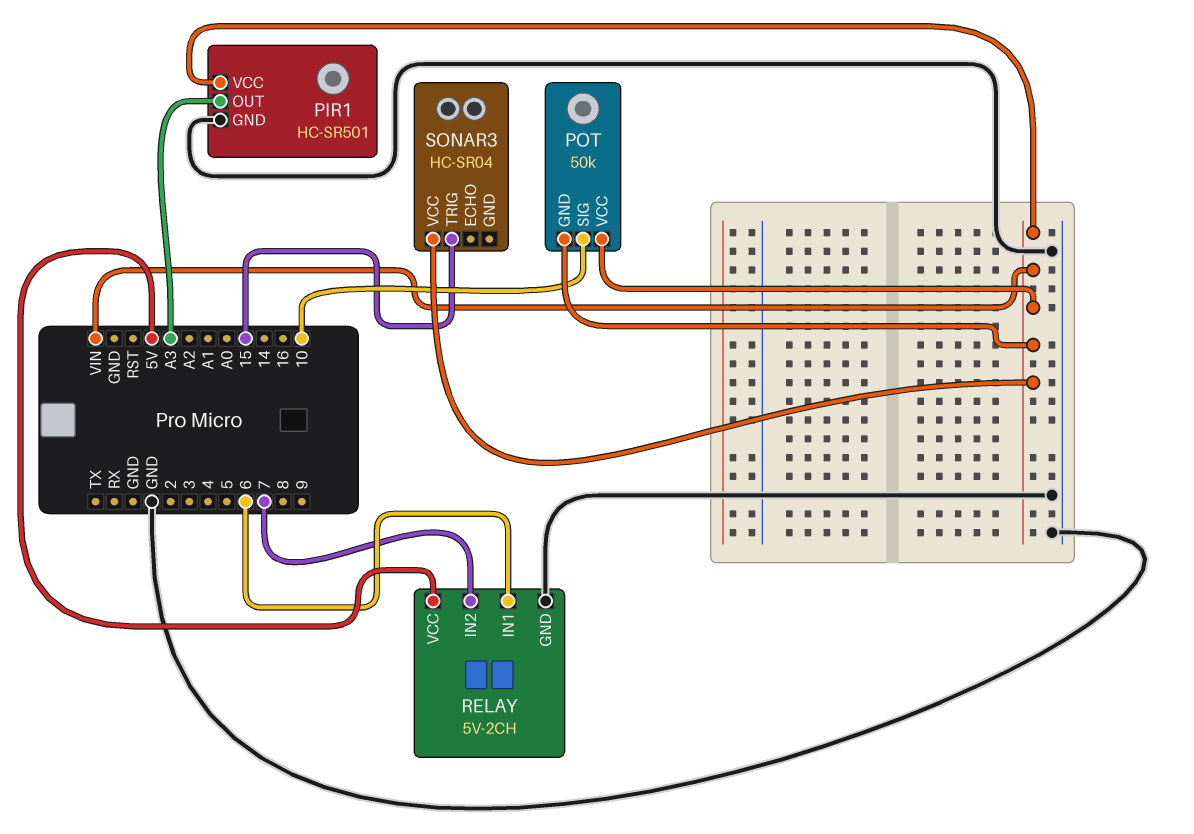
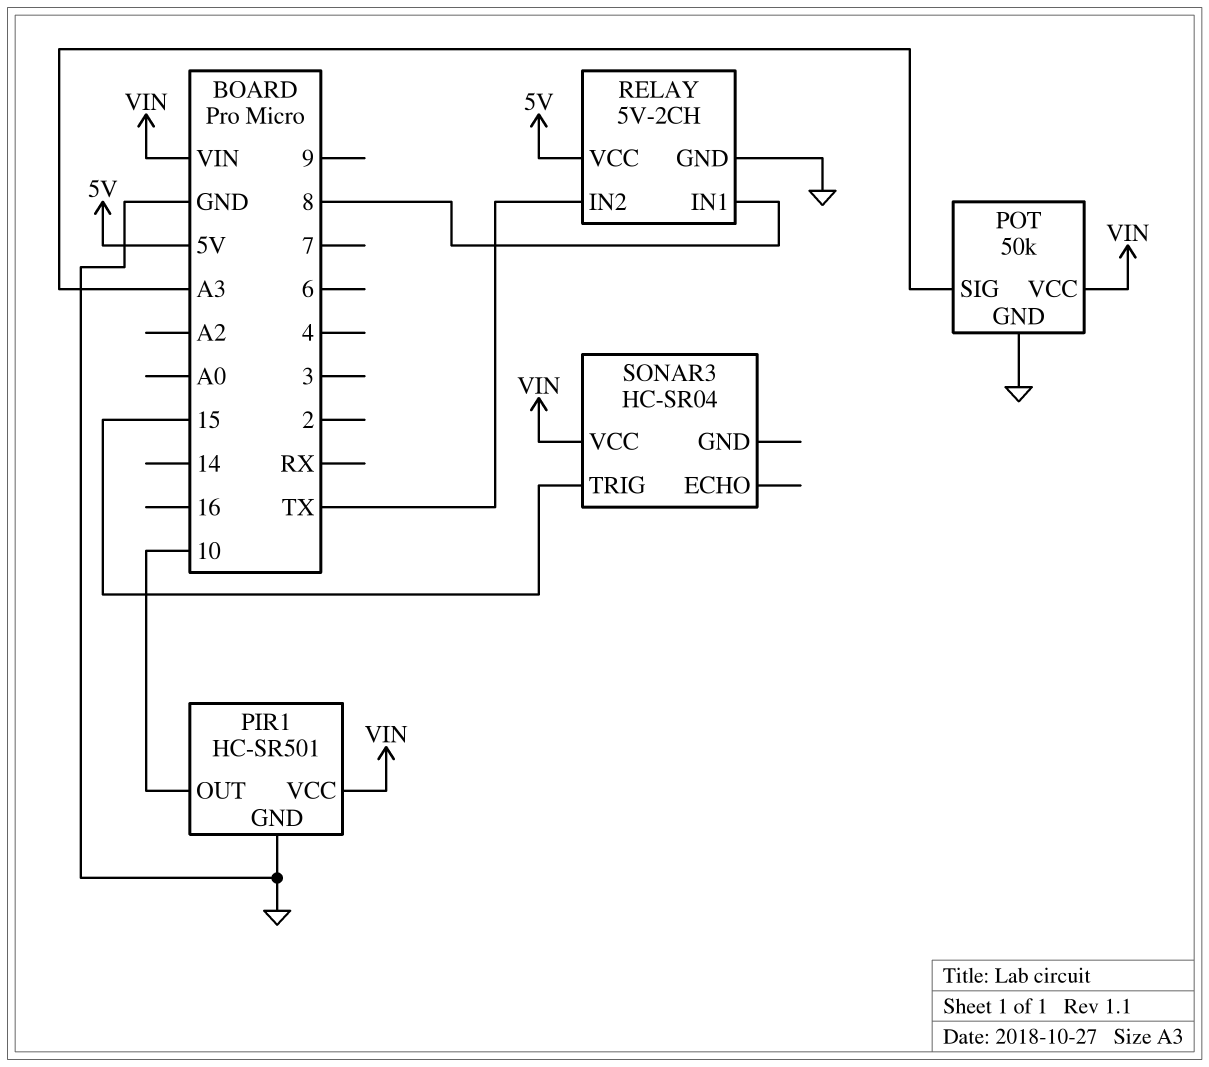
PIR1 pin OUT: A3 -> 10
POT pin GND: VIN -> GND
POT pin SIG: 10 -> A3
RELAY pin IN1: 6 -> 8
RELAY pin IN2: 7 -> TX

